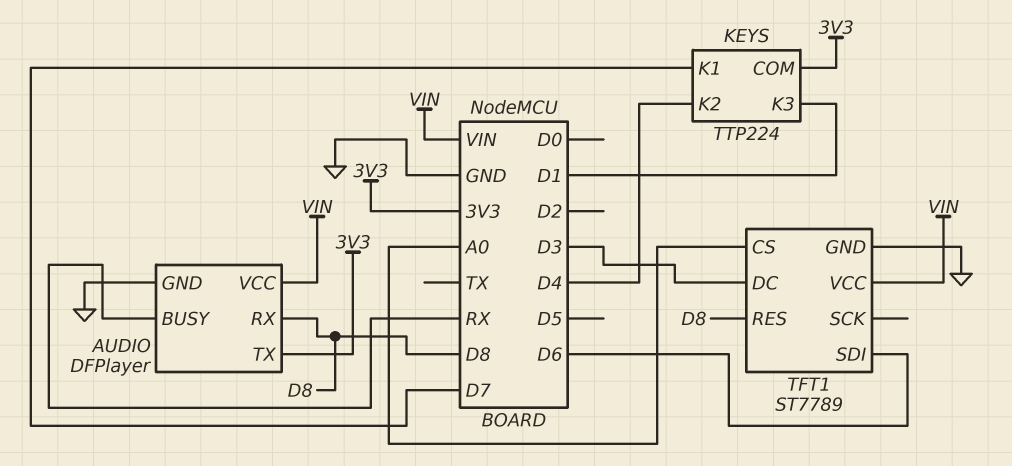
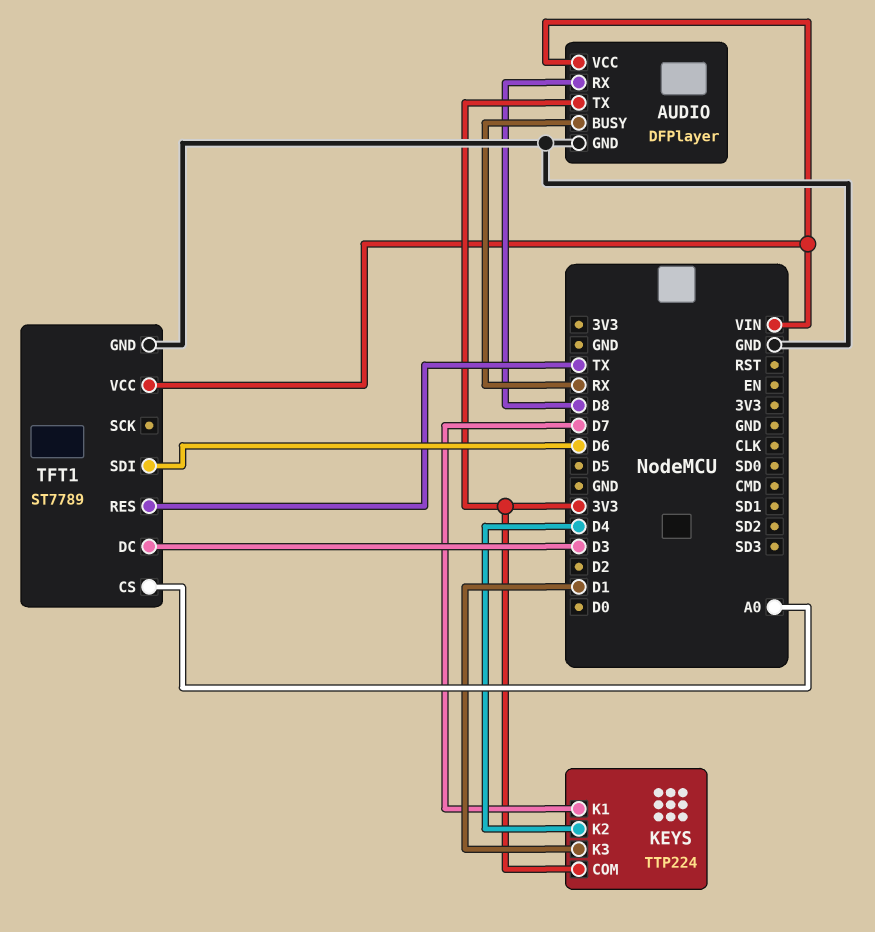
TFT1 pin RES: D8 -> TX

